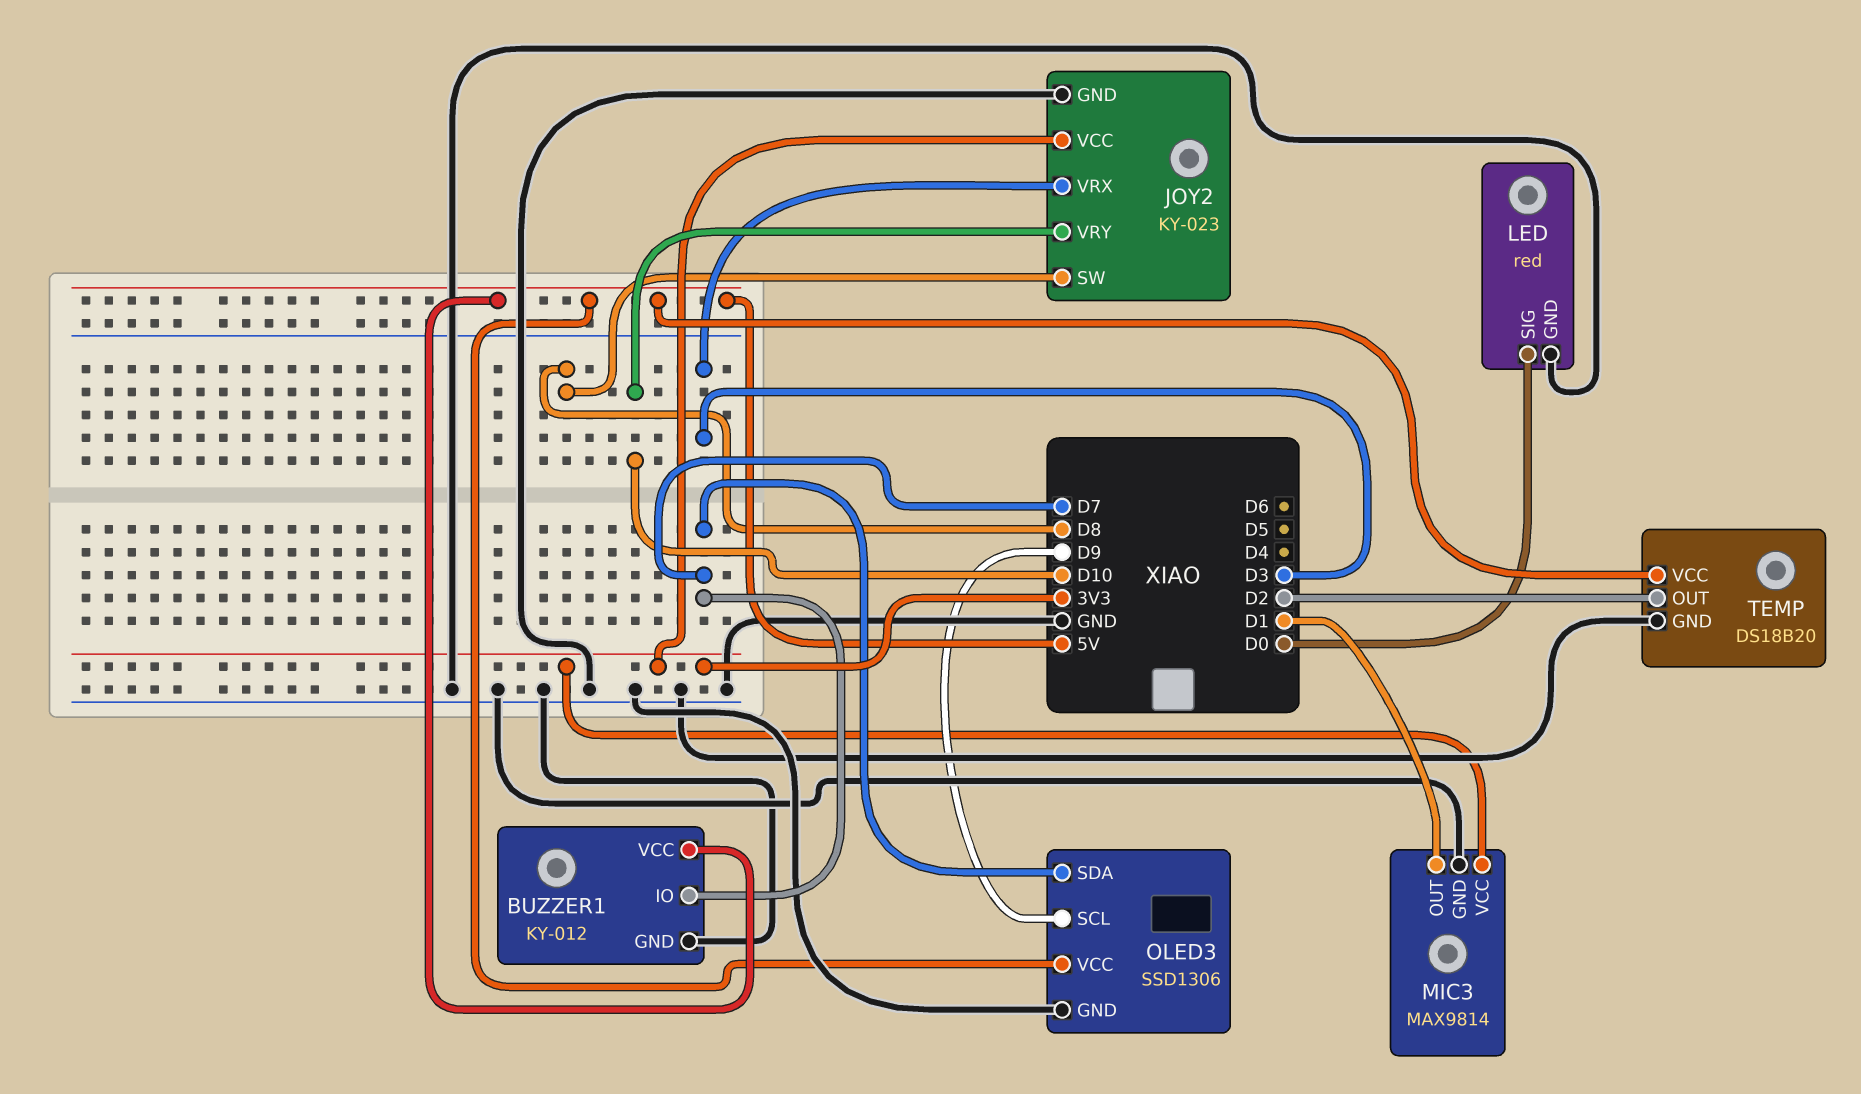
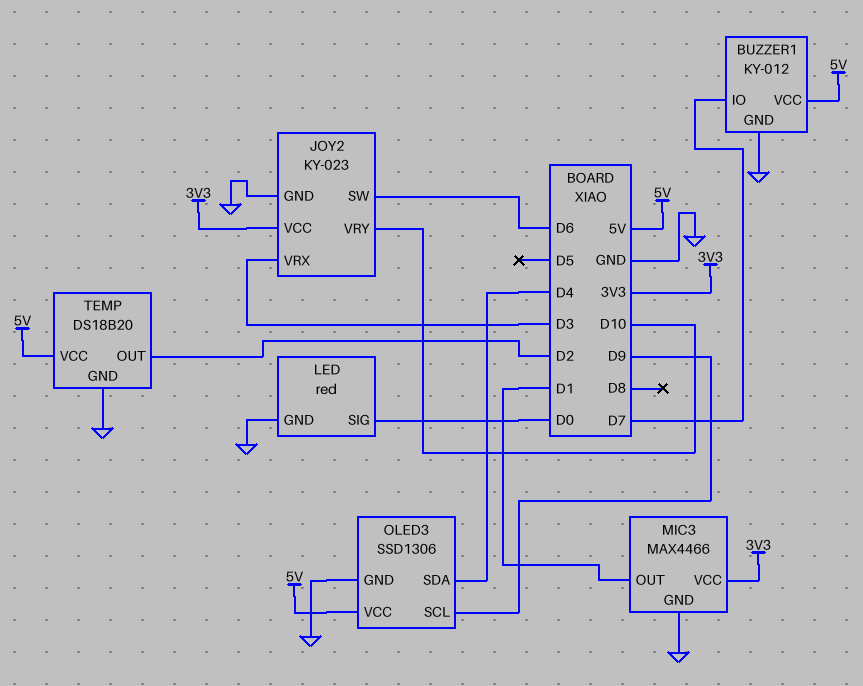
JOY2 pin SW: D8 -> D6
MIC3: MAX9814 -> MAX4466
OLED3 pin SDA: D7 -> D4

